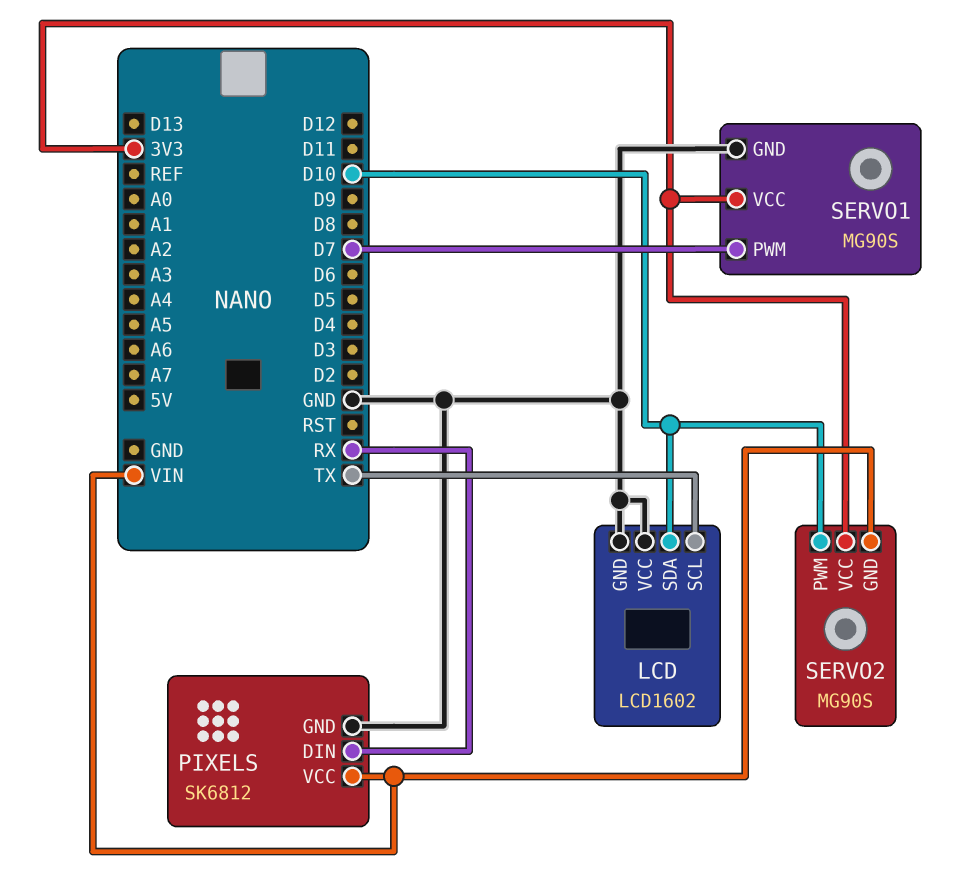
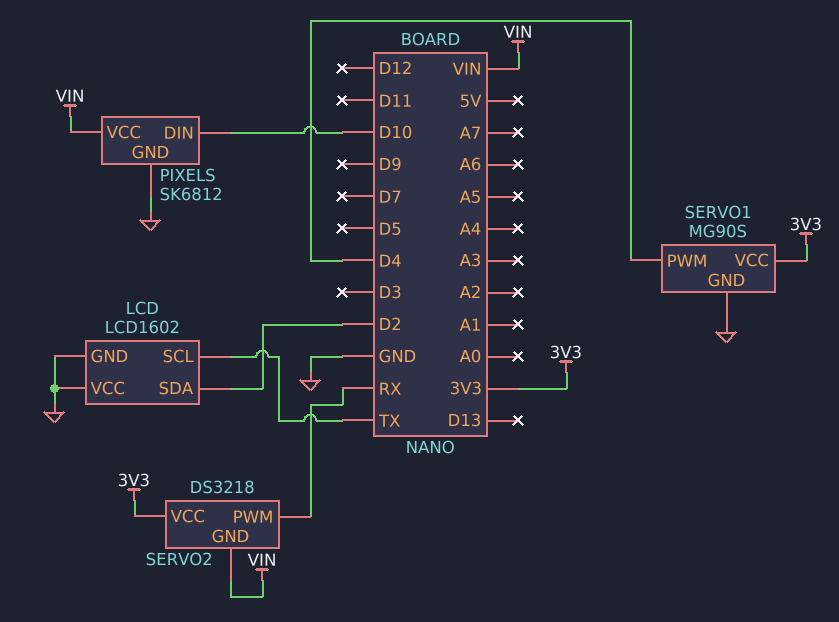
LCD pin SDA: D10 -> D2
PIXELS pin DIN: RX -> D10
SERVO1 pin PWM: D7 -> D4
SERVO2: MG90S -> DS3218
SERVO2 pin PWM: D10 -> RX

